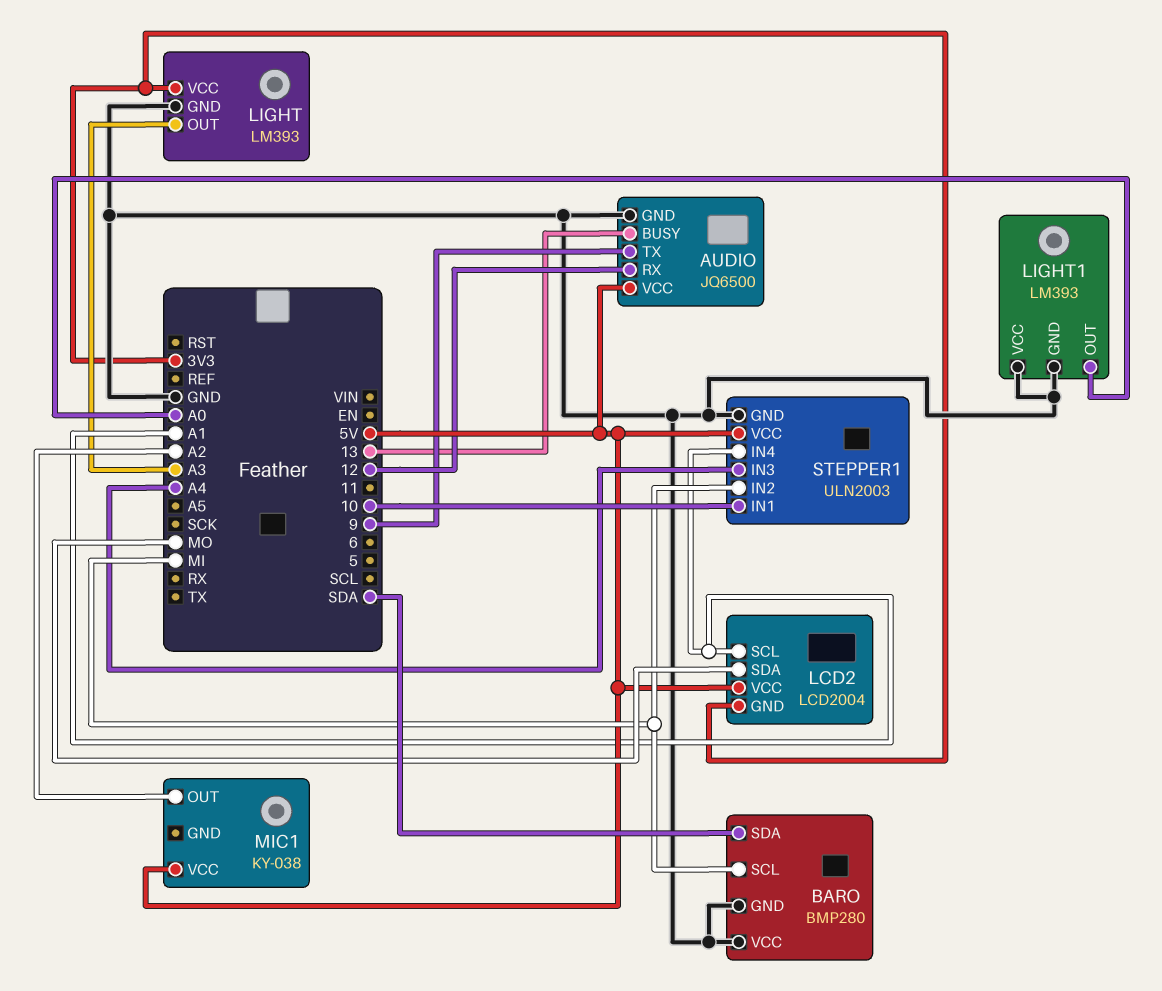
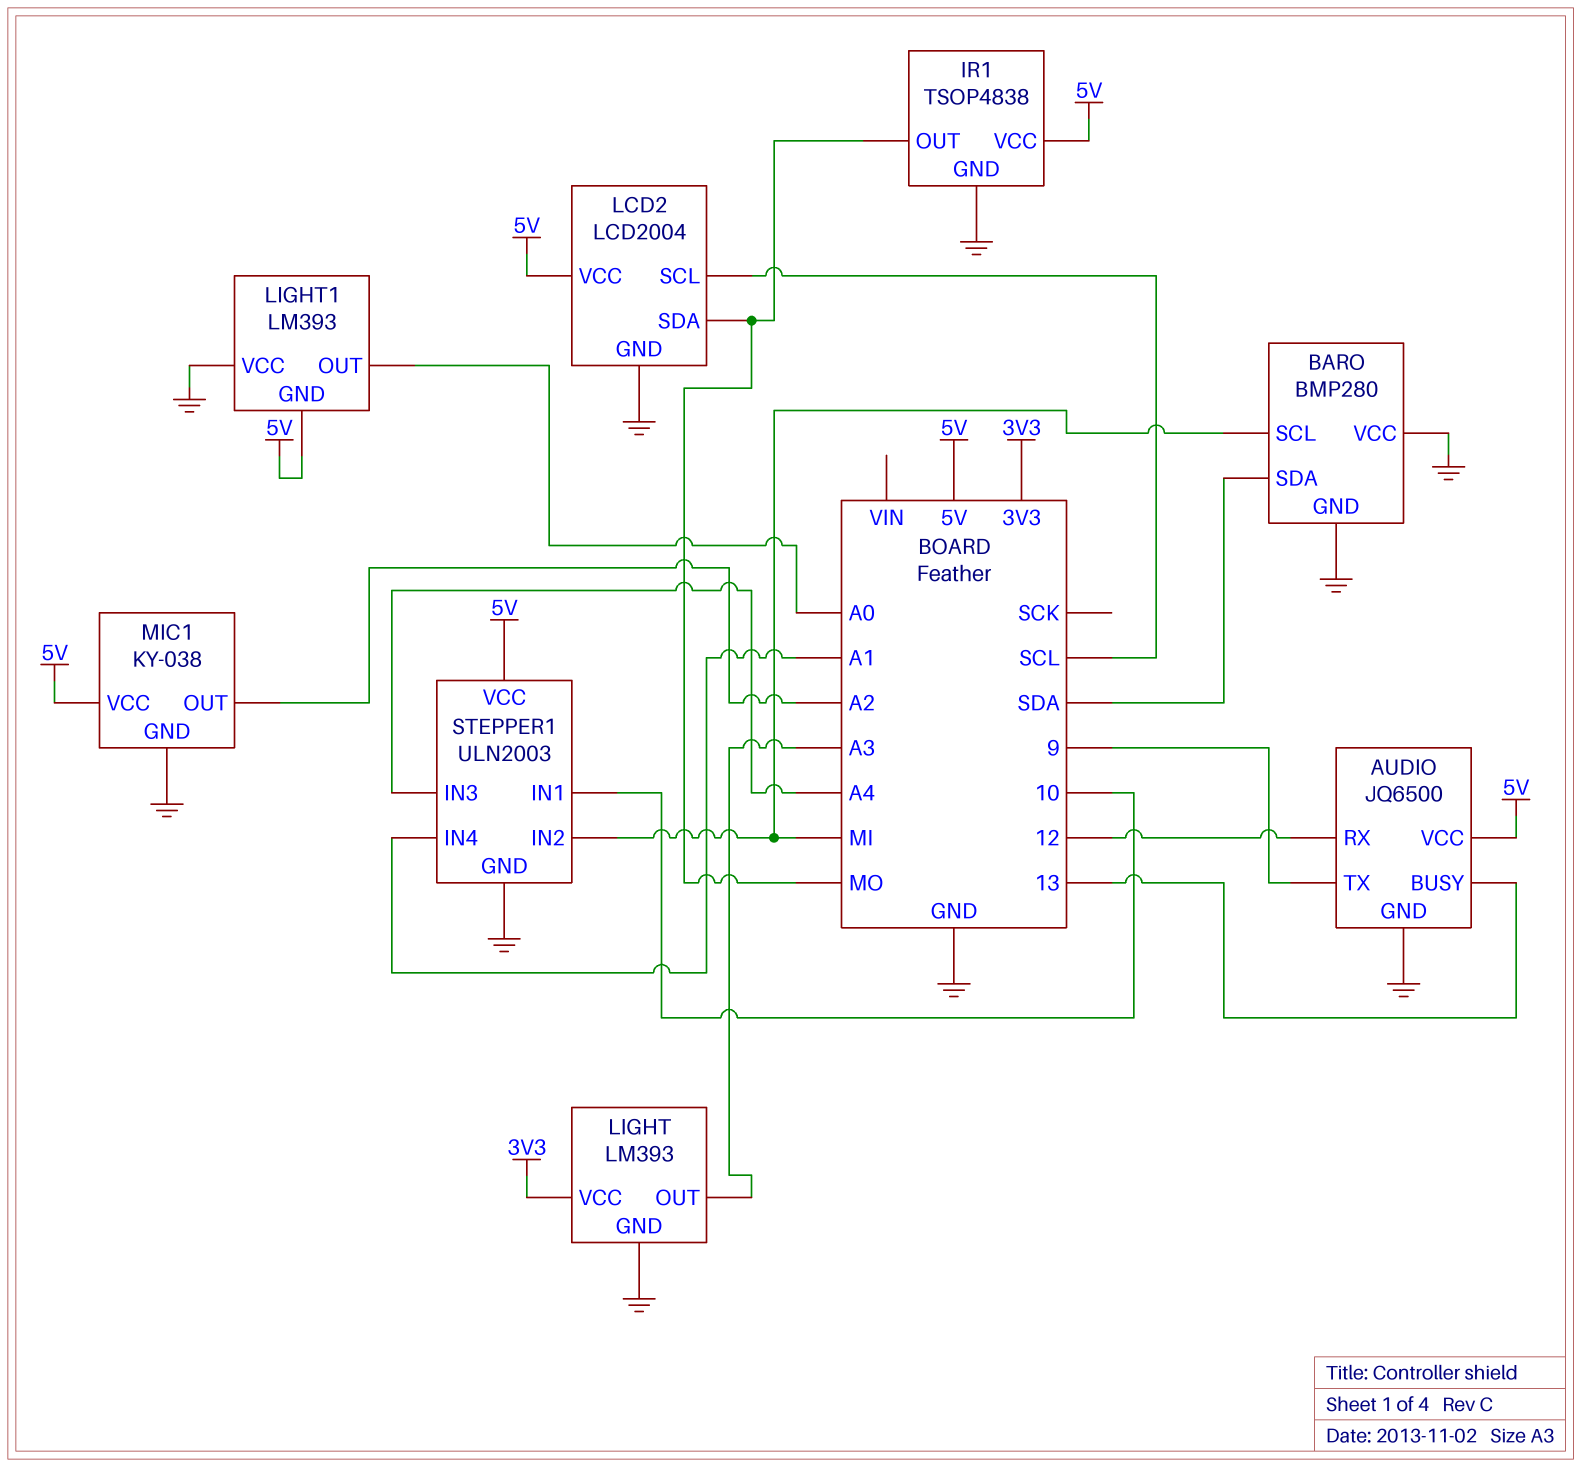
IR1: none -> TSOP4838
IR1 pin GND: none -> GND
IR1 pin OUT: none -> MO
IR1 pin VCC: none -> 5V
LCD2 pin GND: 3V3 -> GND
LCD2 pin SCL: A1 -> SCL
LIGHT1 pin GND: GND -> 5V
MIC1 pin GND: none -> GND

